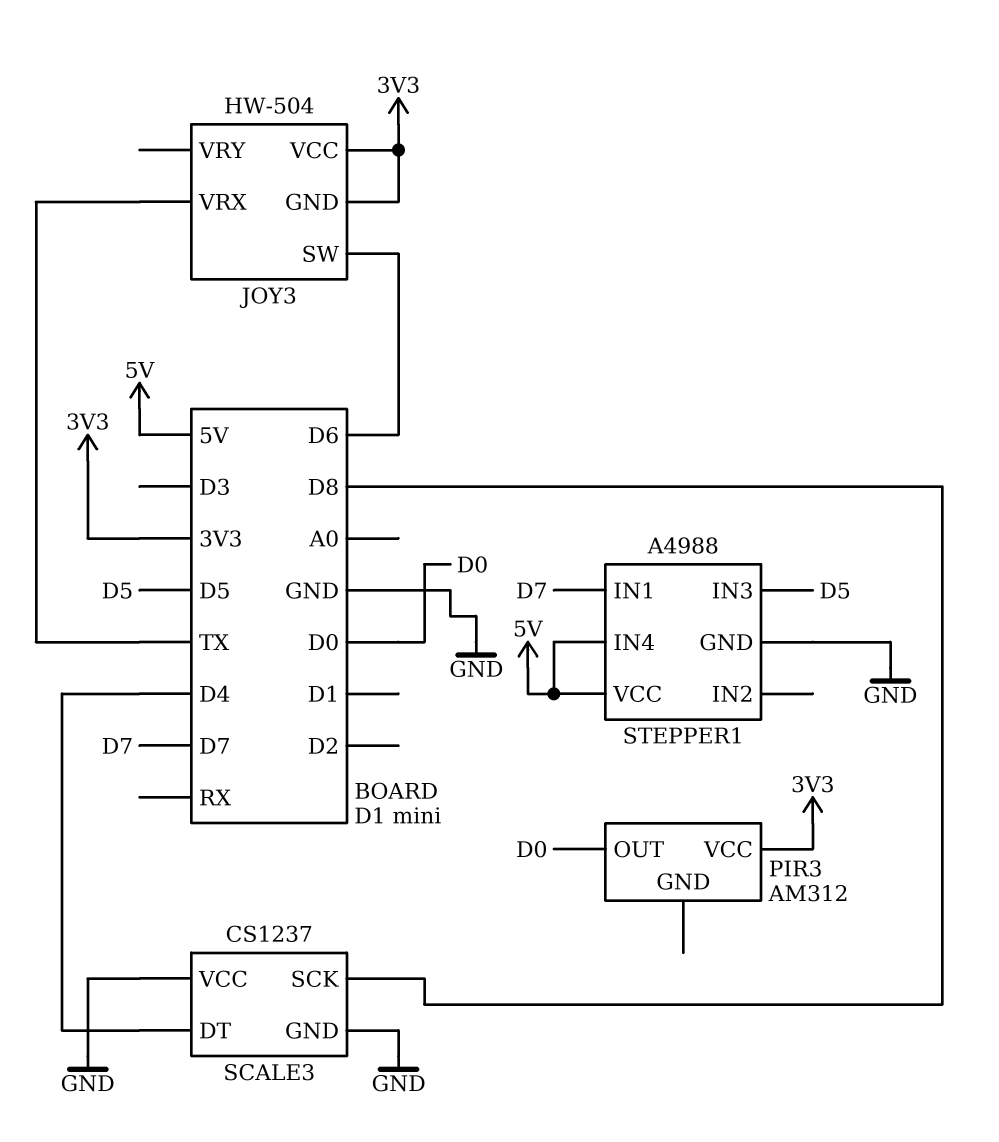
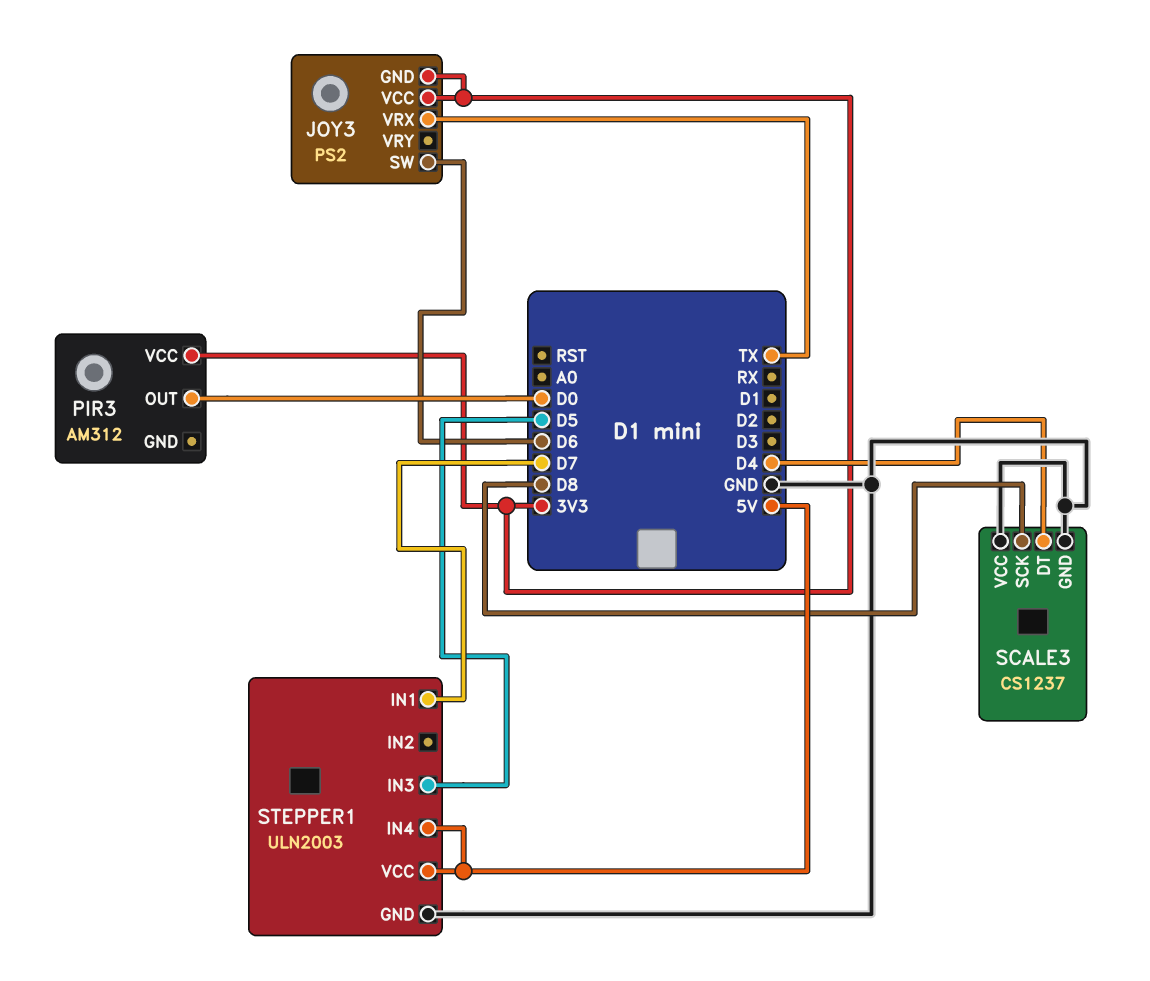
JOY3: HW-504 -> PS2
STEPPER1: A4988 -> ULN2003

